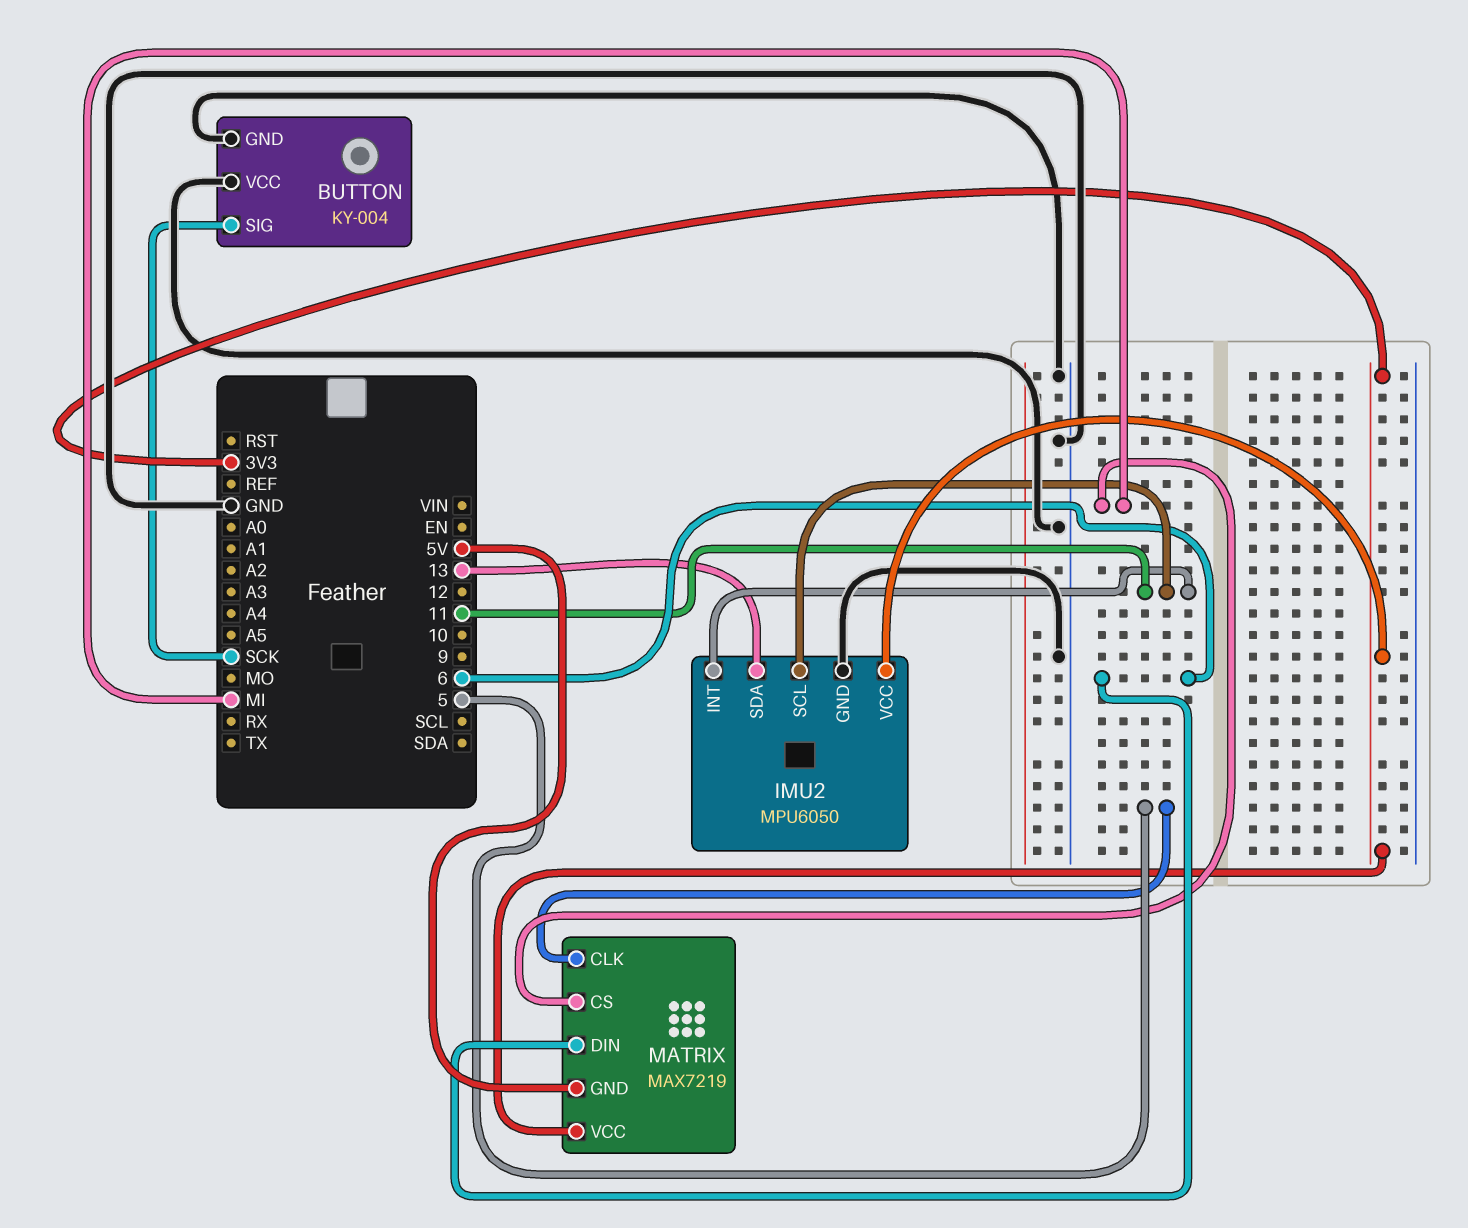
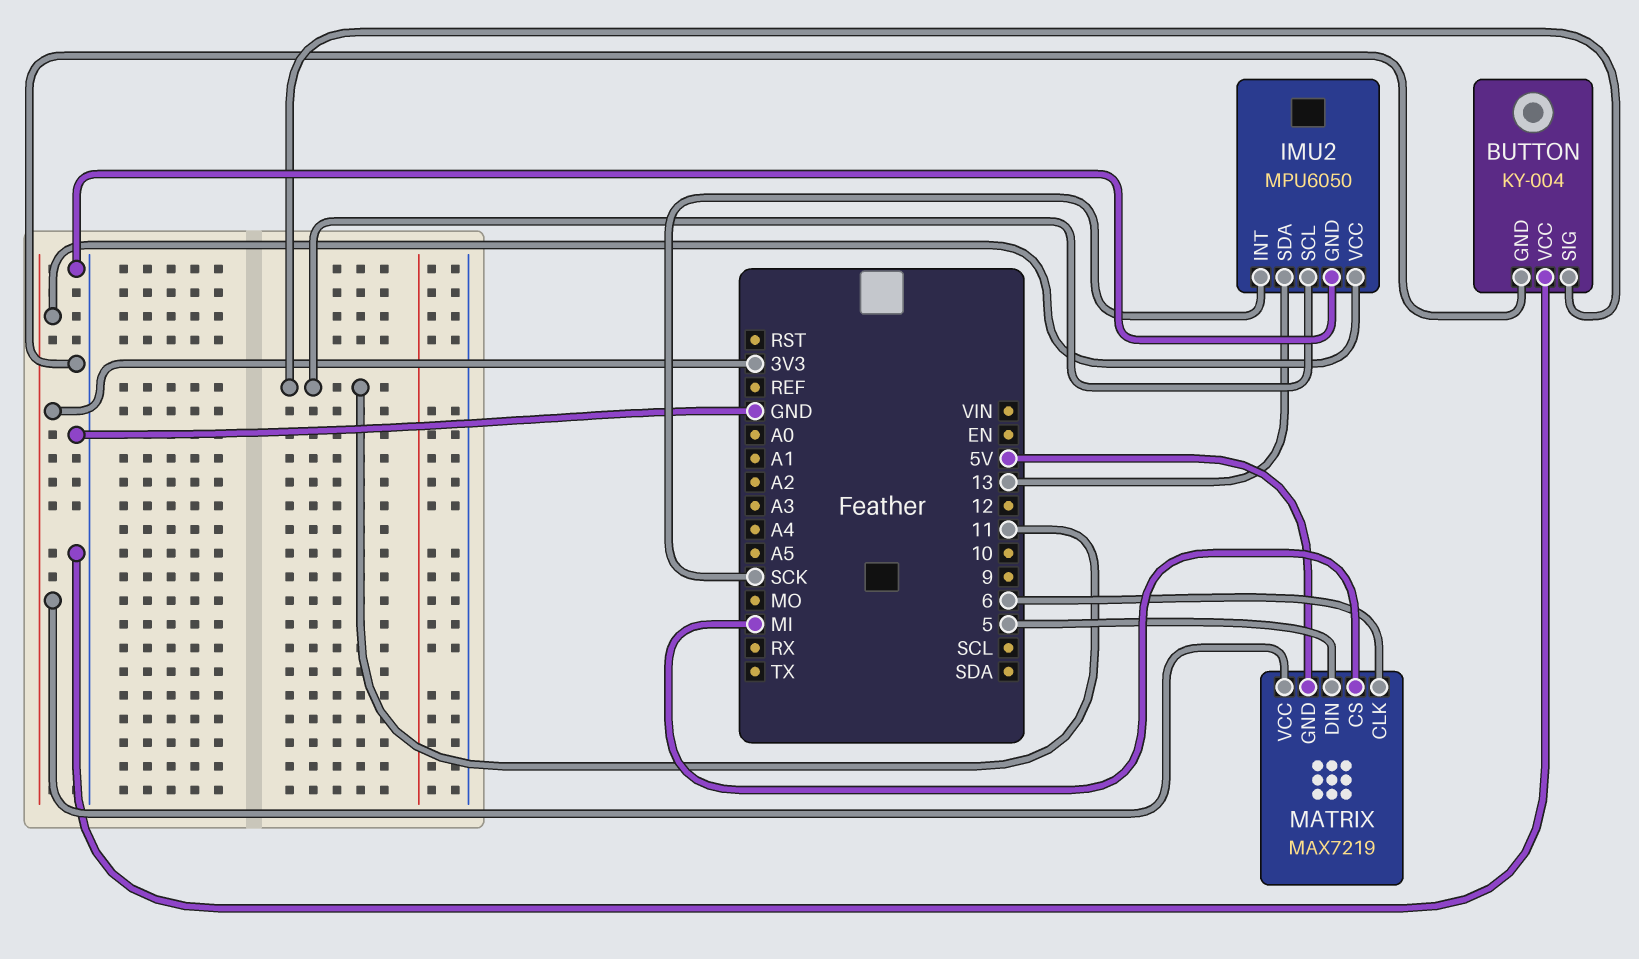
BUTTON pin SIG: SCK -> 11
IMU2 pin INT: 11 -> SCK
MATRIX pin CLK: 5 -> 6
MATRIX pin DIN: 6 -> 5

